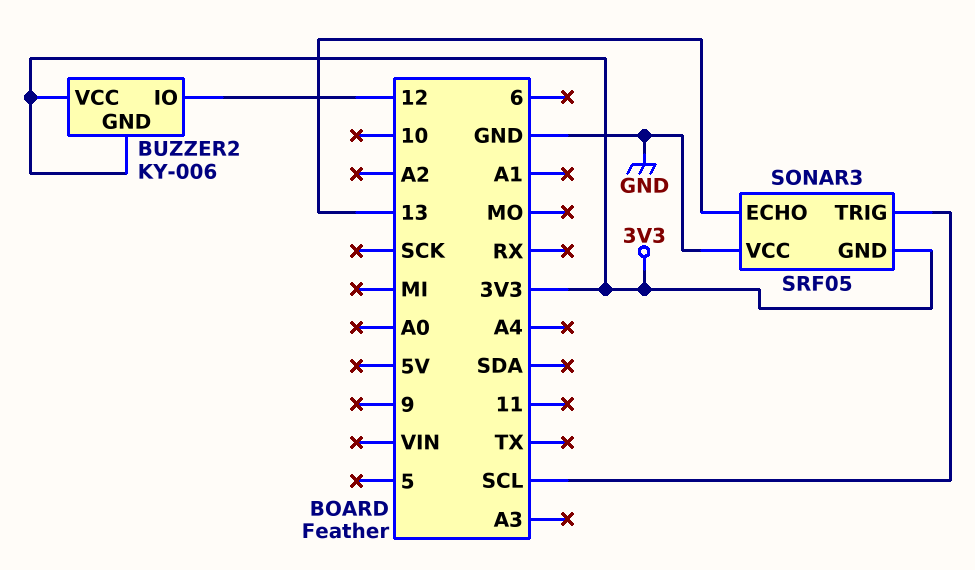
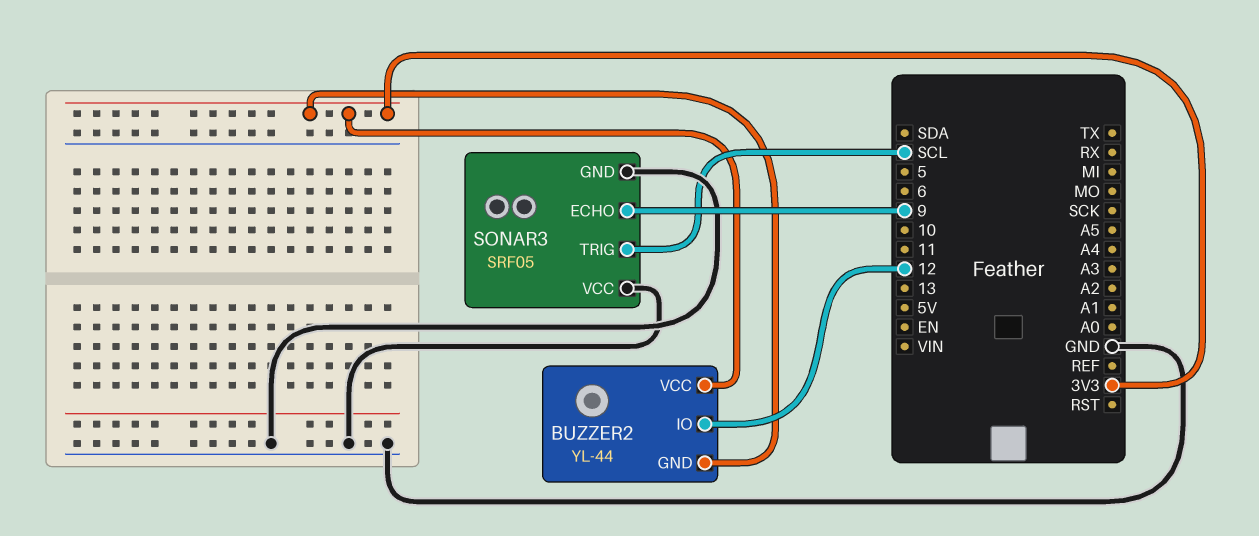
BUZZER2: KY-006 -> YL-44
SONAR3 pin ECHO: 13 -> 9
SONAR3 pin GND: 3V3 -> GND

